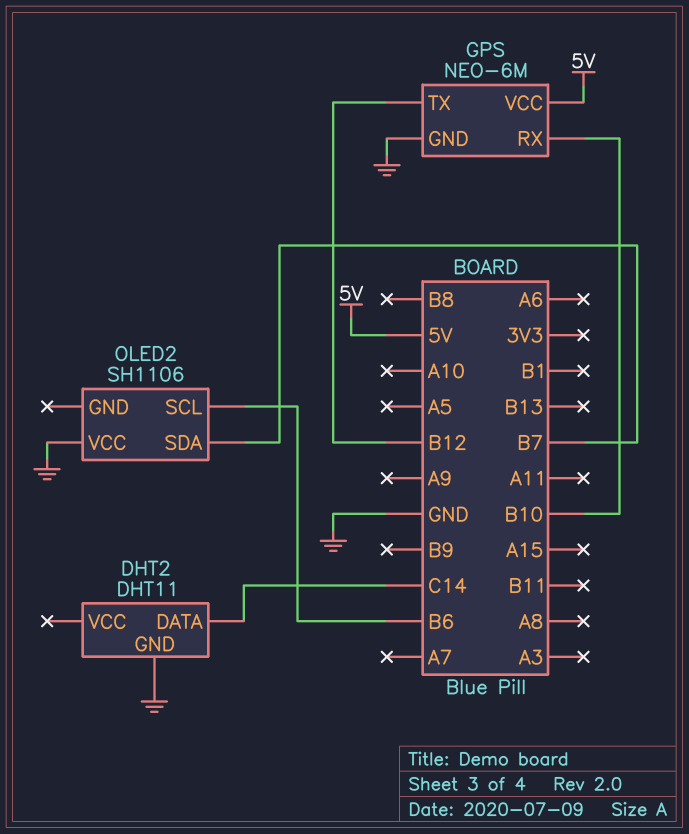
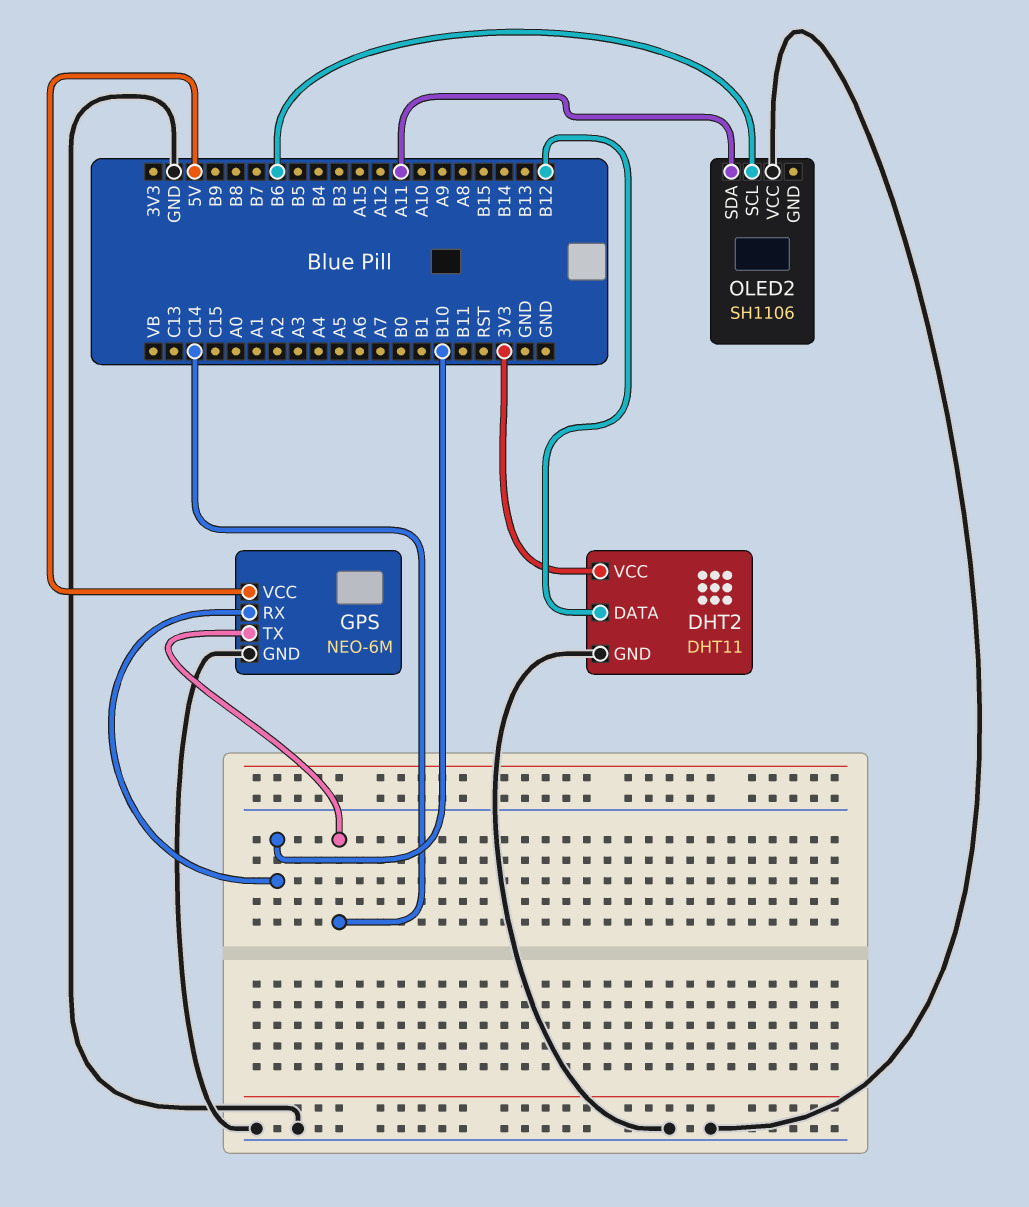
DHT2 pin DATA: C14 -> B12
DHT2 pin VCC: none -> 3V3
GPS pin TX: B12 -> C14
OLED2 pin SDA: B7 -> A11

